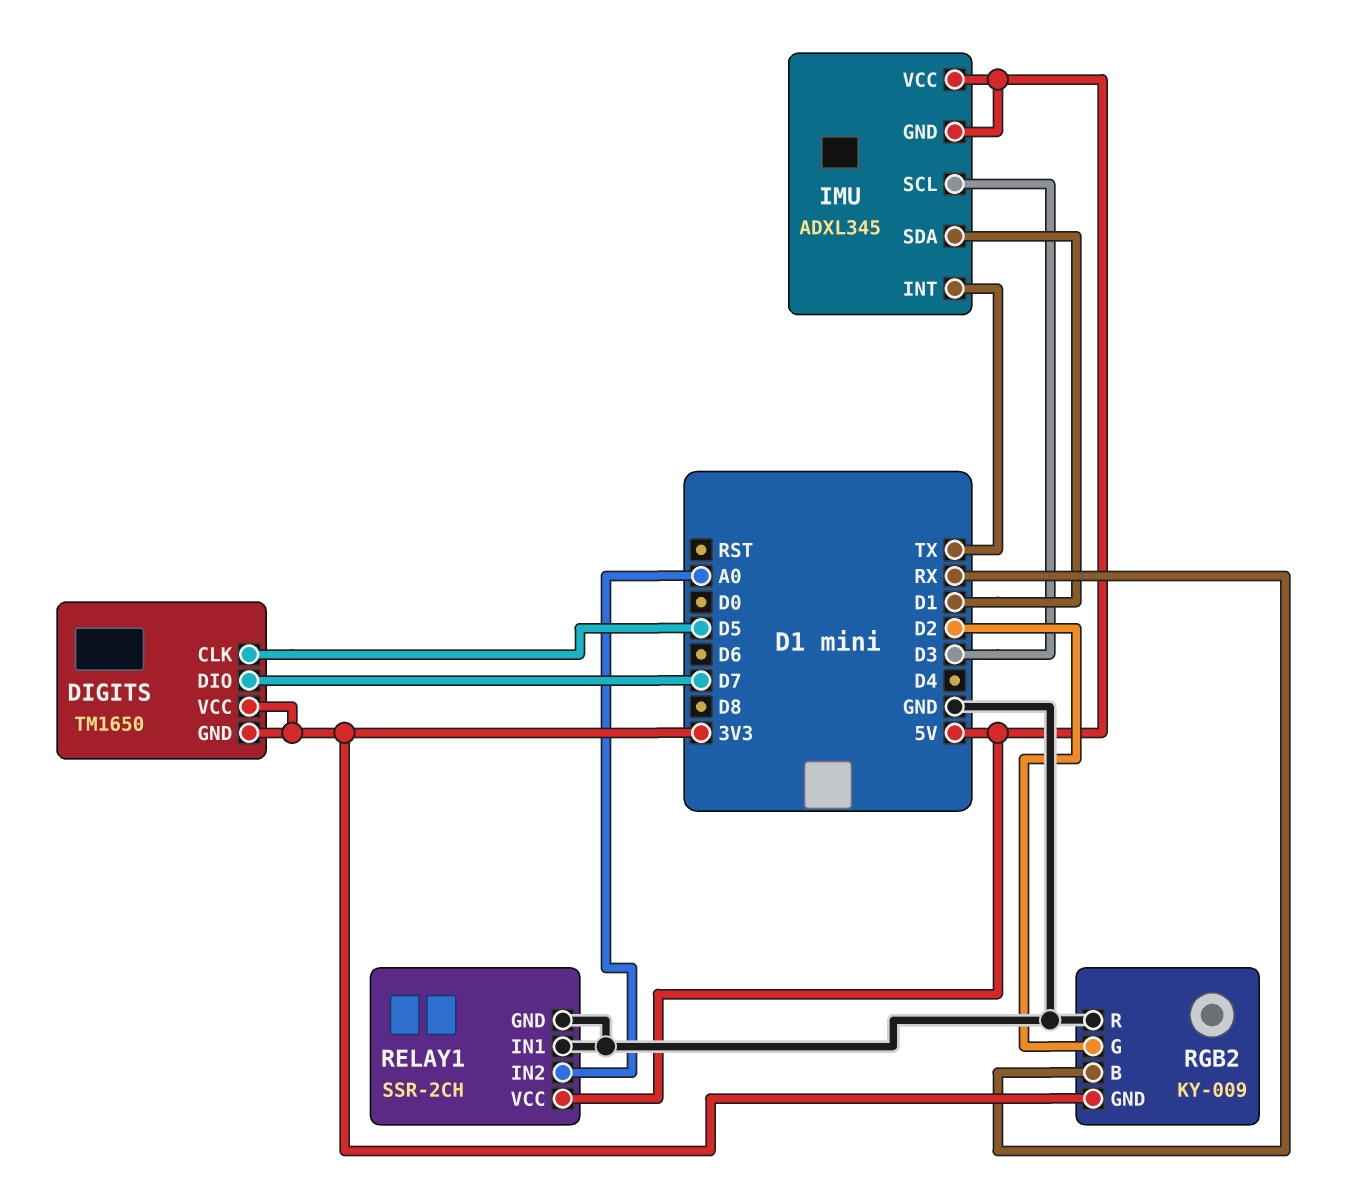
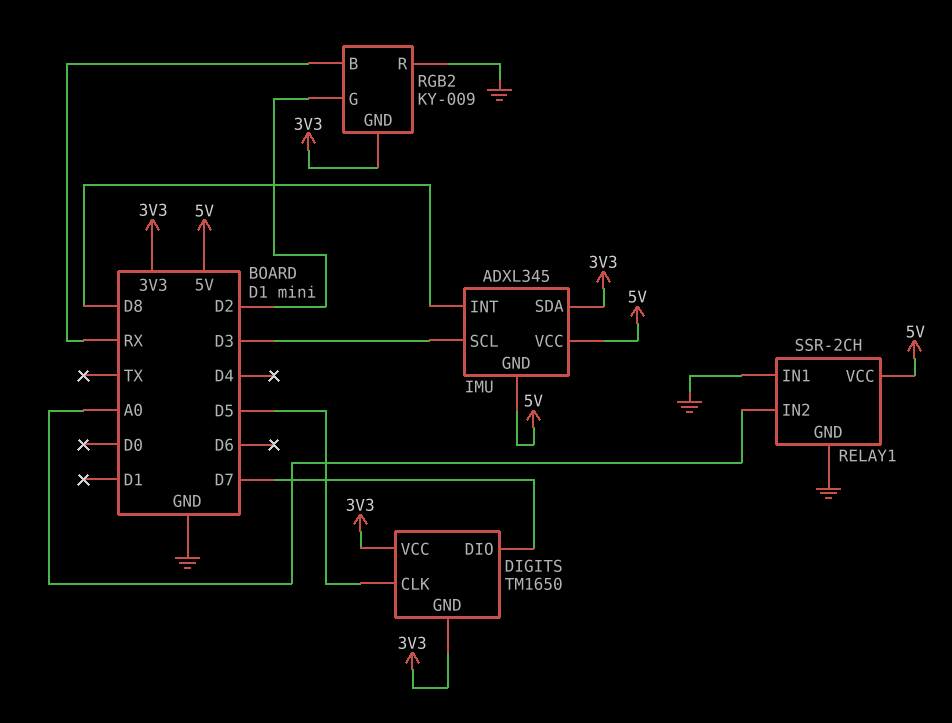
IMU pin INT: TX -> D8
IMU pin SDA: D1 -> 3V3

